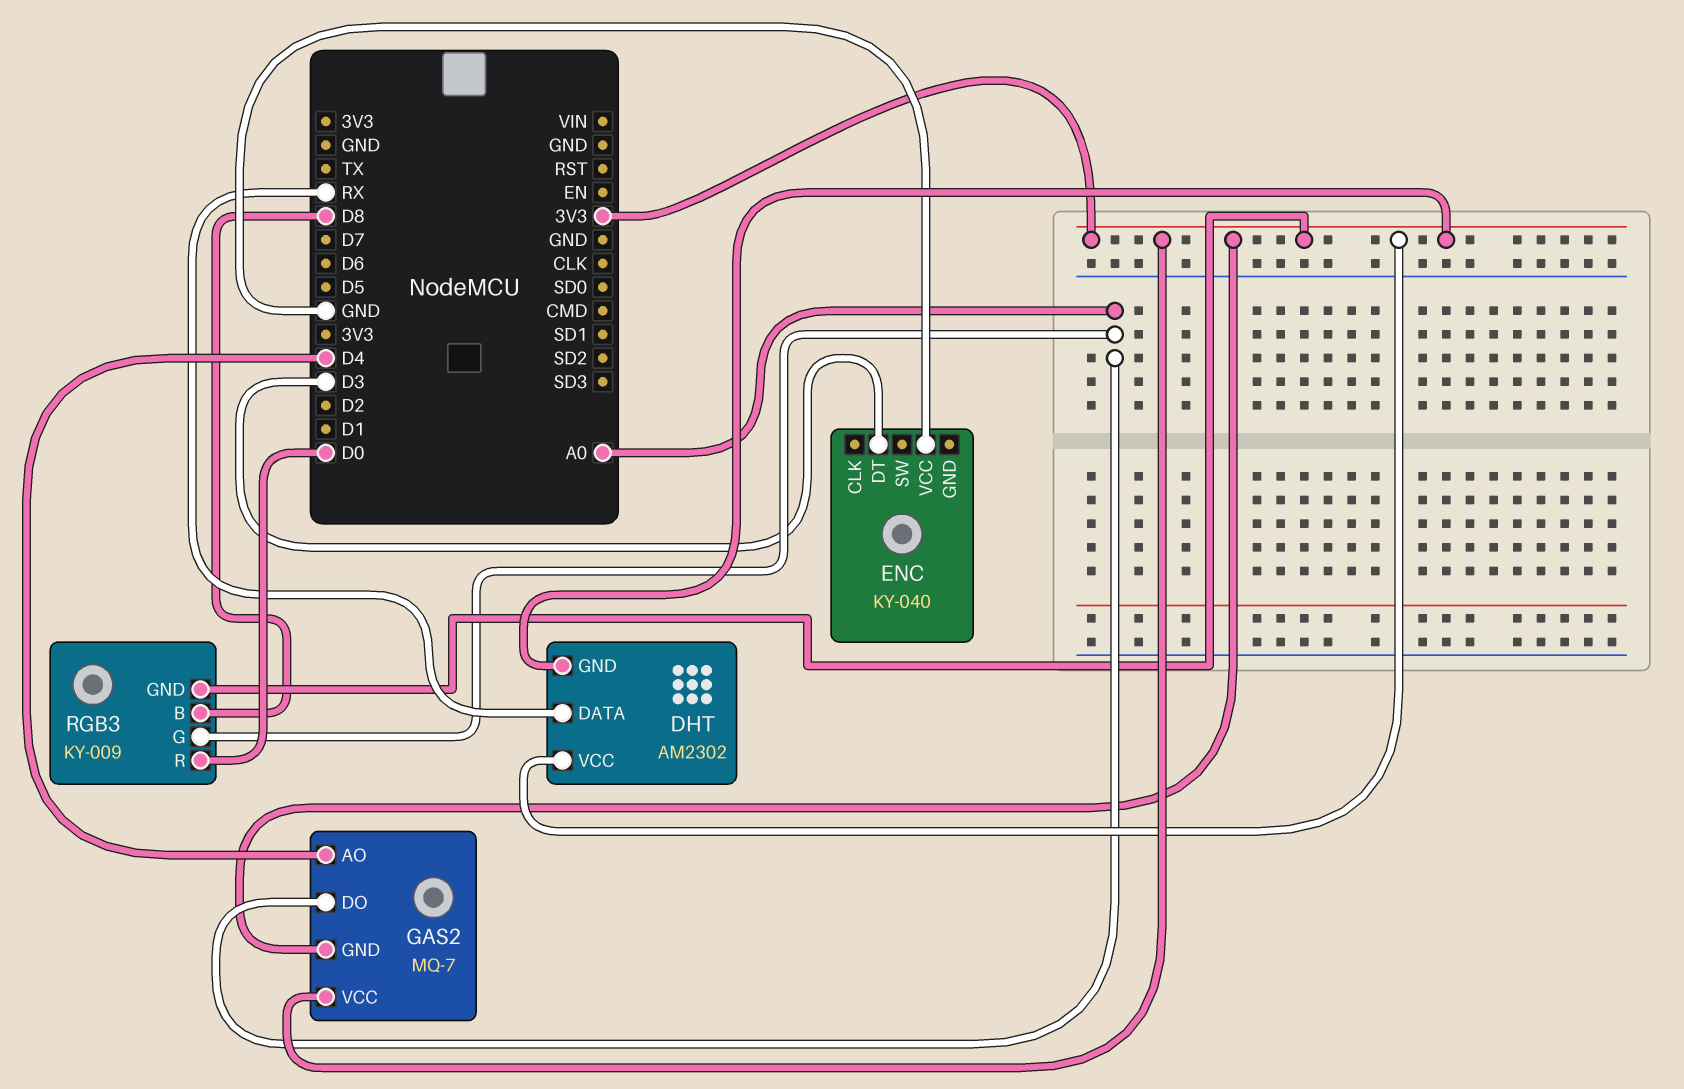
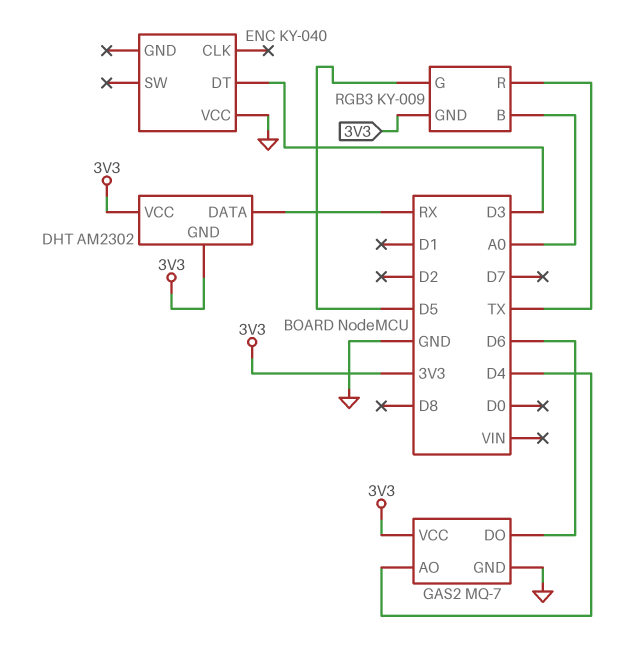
GAS2 pin DO: A0 -> D6
GAS2 pin GND: 3V3 -> GND
RGB3 pin B: D8 -> A0
RGB3 pin G: A0 -> D5
RGB3 pin R: D0 -> TX

